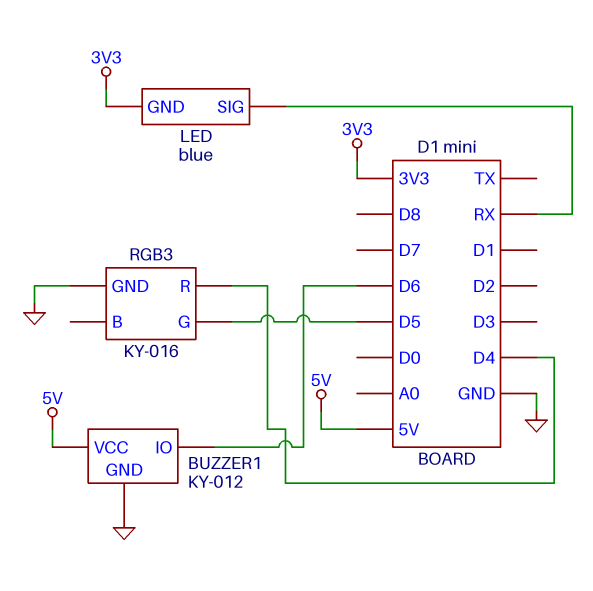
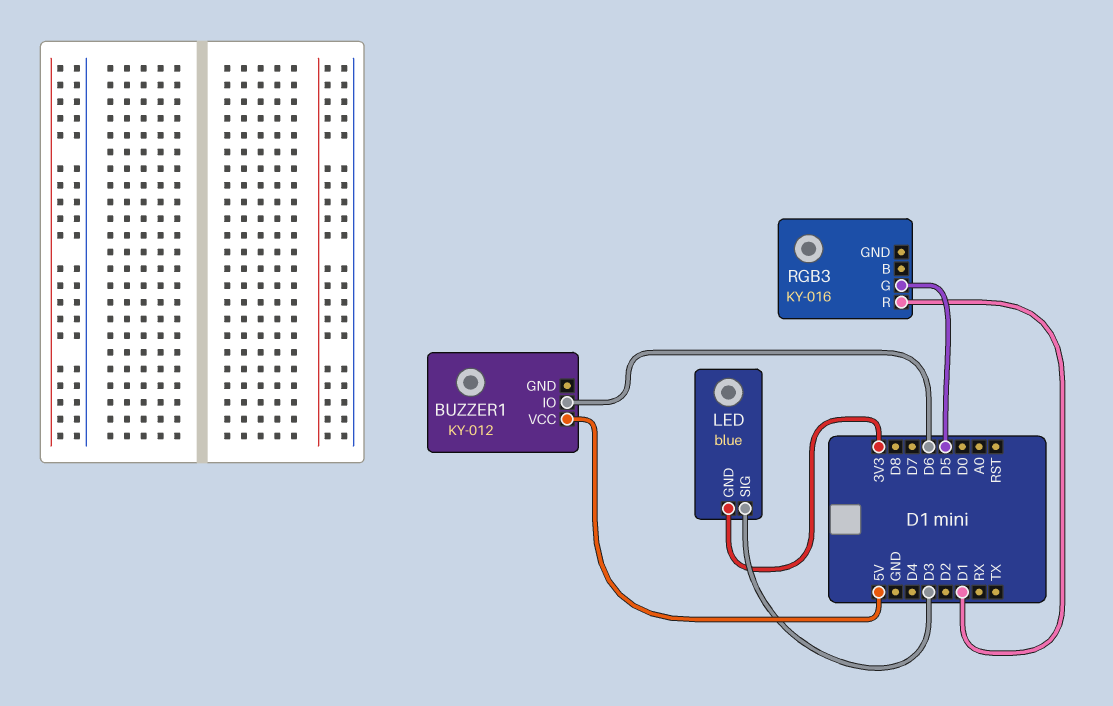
BUZZER1 pin GND: GND -> none
LED pin SIG: RX -> D3
RGB3 pin GND: GND -> none
RGB3 pin R: D4 -> D1

